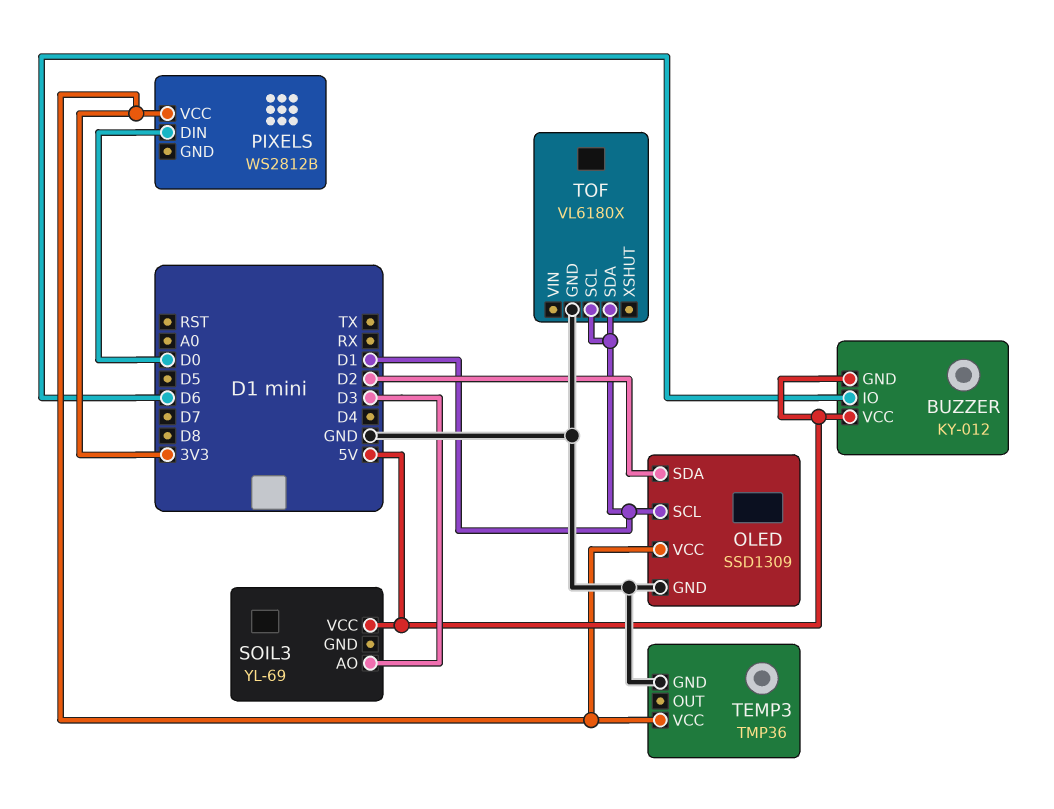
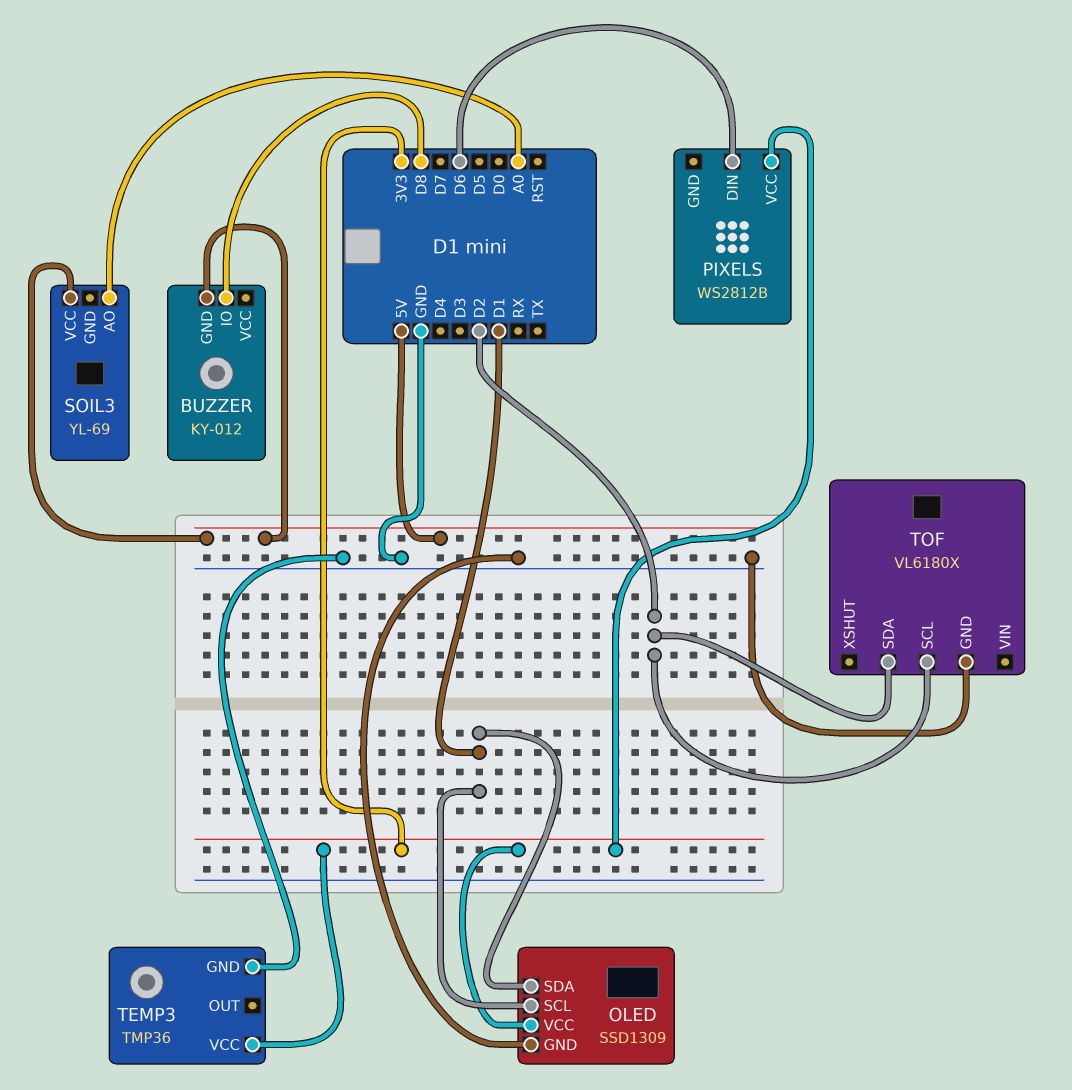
BUZZER pin IO: D6 -> D8
BUZZER pin VCC: 5V -> none
OLED pin SDA: D2 -> D1
PIXELS pin DIN: D0 -> D6
SOIL3 pin AO: D3 -> A0
TOF pin SCL: D1 -> D2
TOF pin SDA: D1 -> D2

